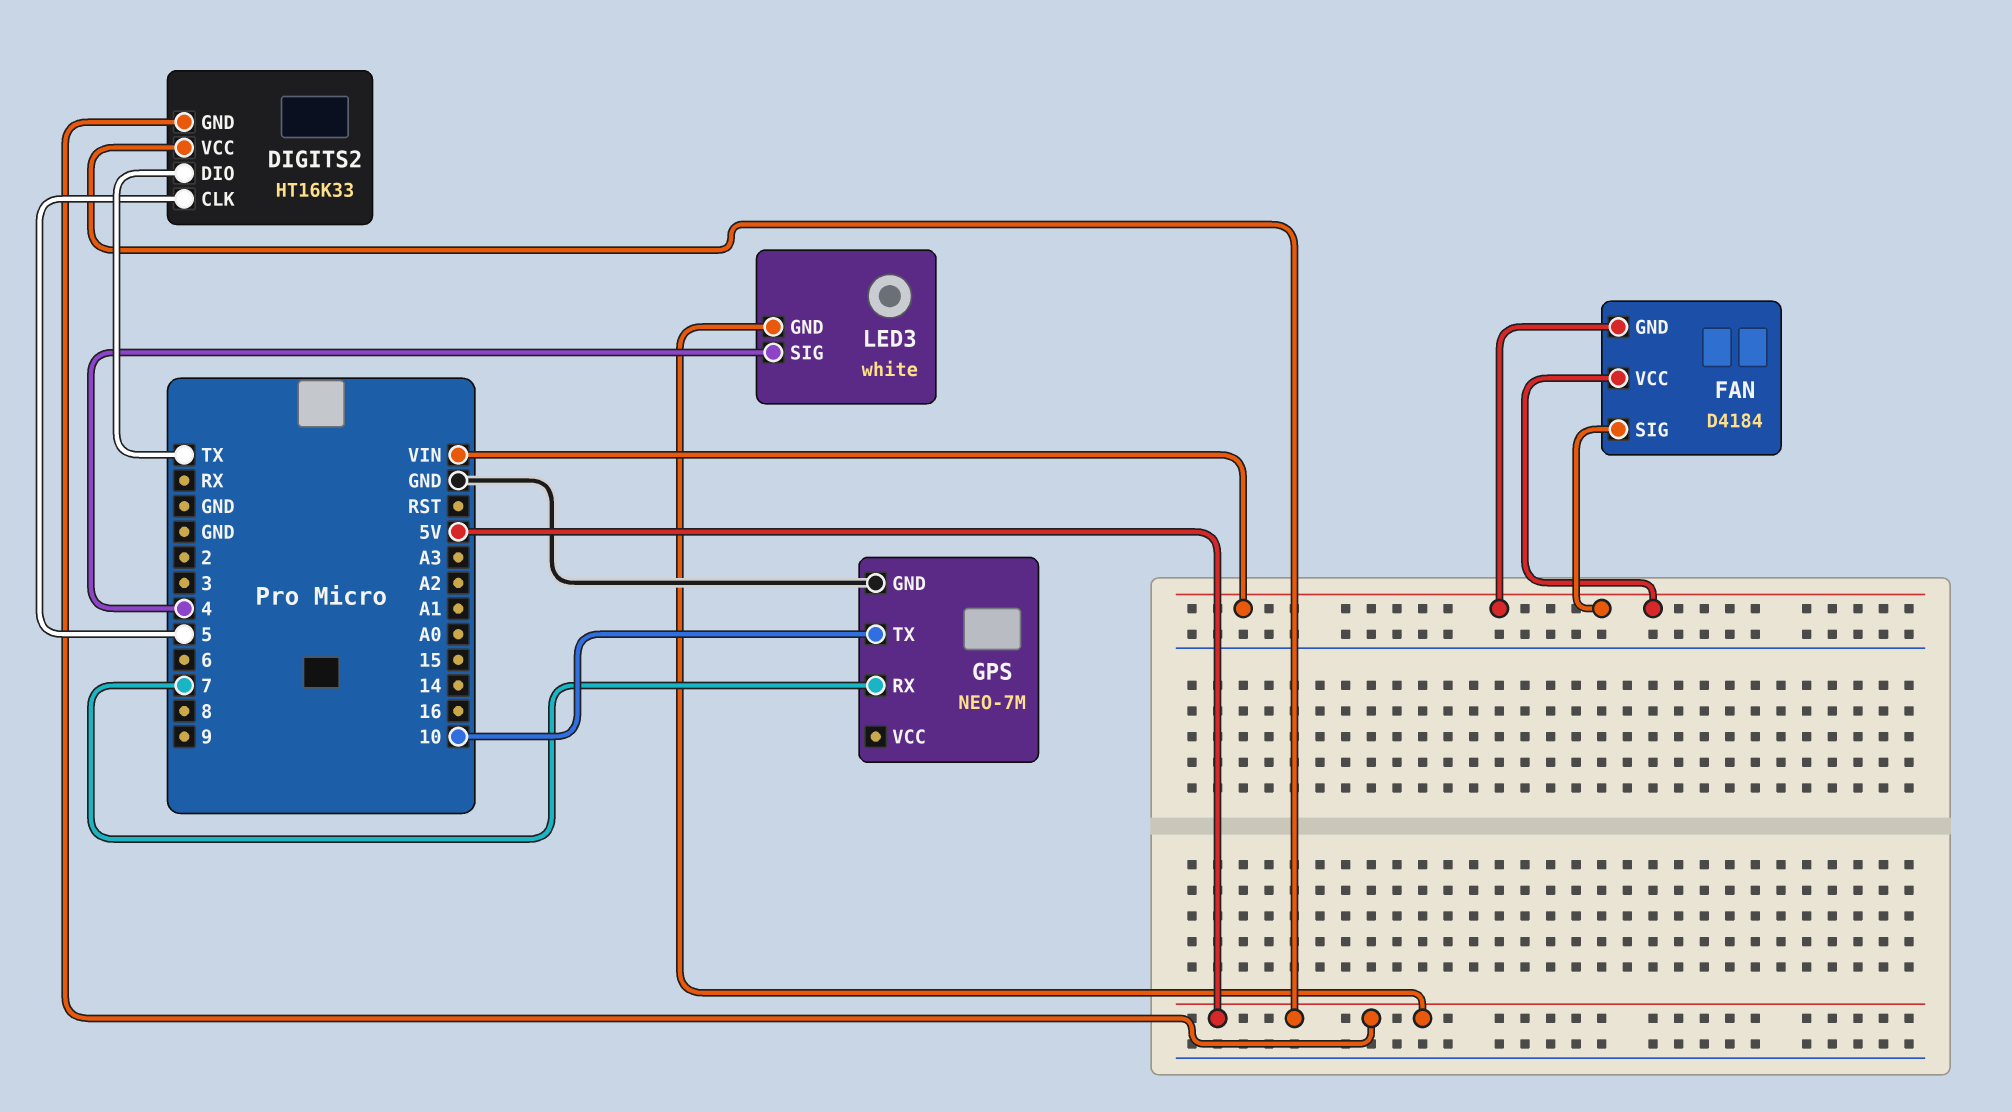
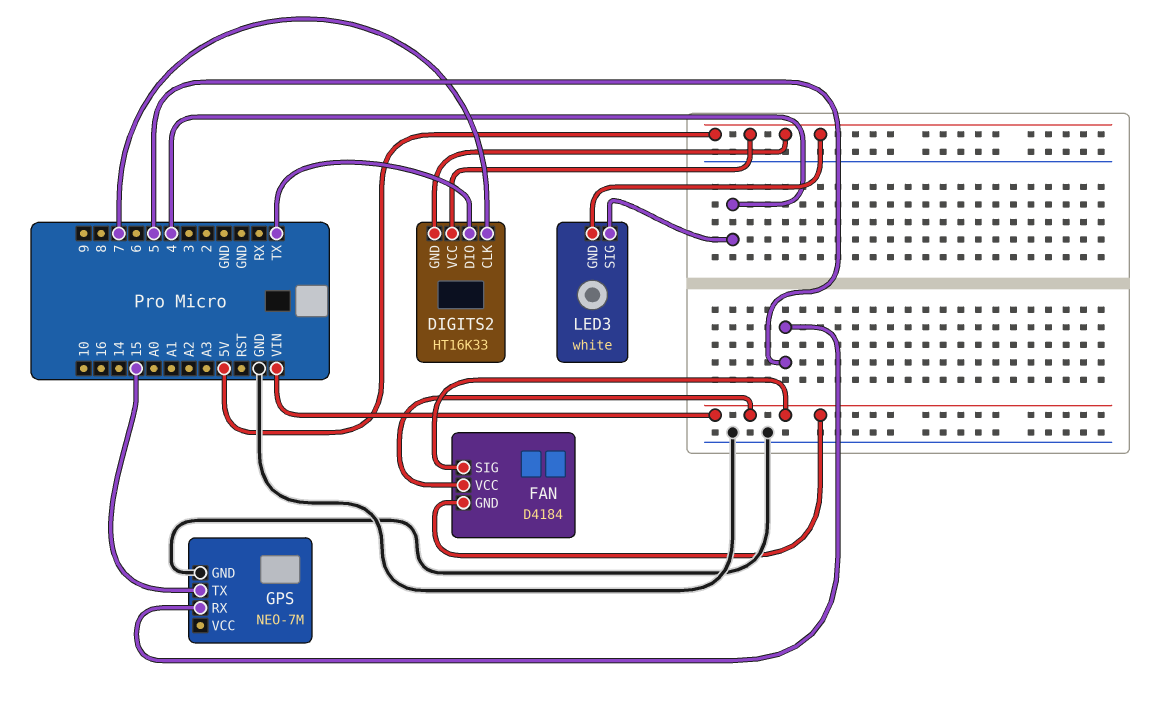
DIGITS2 pin CLK: 5 -> 7
GPS pin RX: 7 -> 5
GPS pin TX: 10 -> 15

